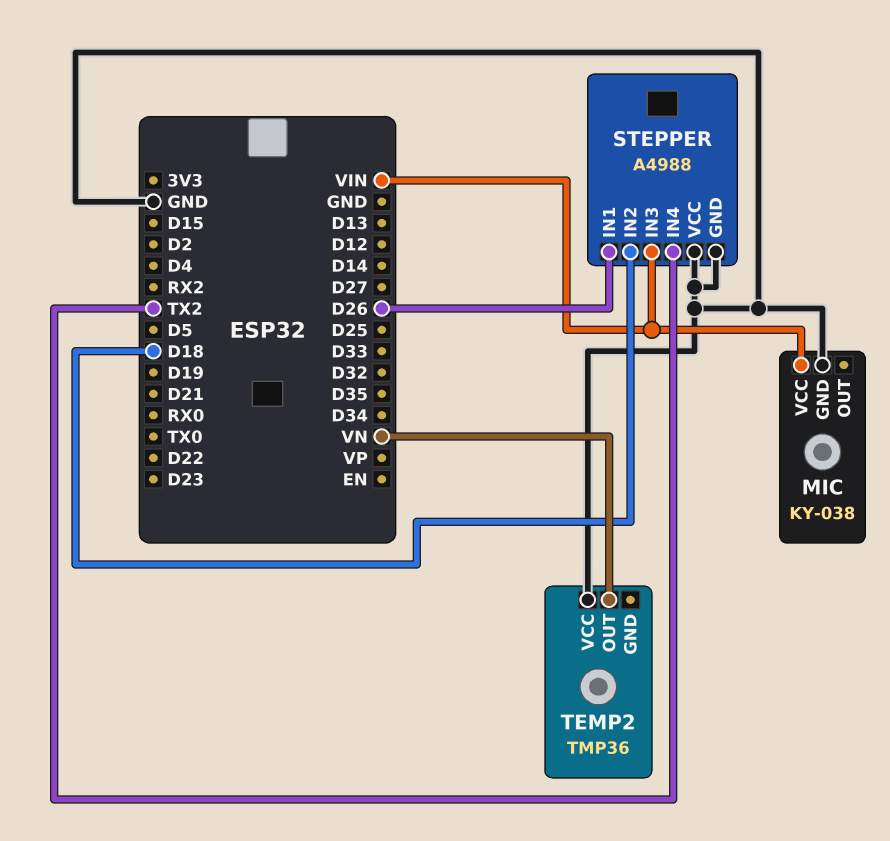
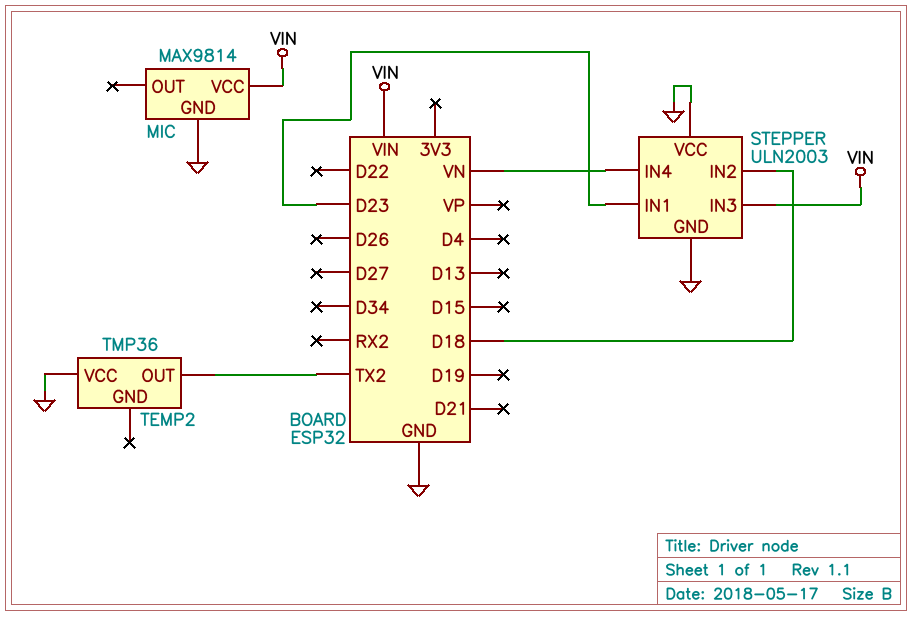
MIC: KY-038 -> MAX9814
STEPPER: A4988 -> ULN2003
STEPPER pin IN1: D26 -> D23
STEPPER pin IN4: TX2 -> VN
TEMP2 pin OUT: VN -> TX2

